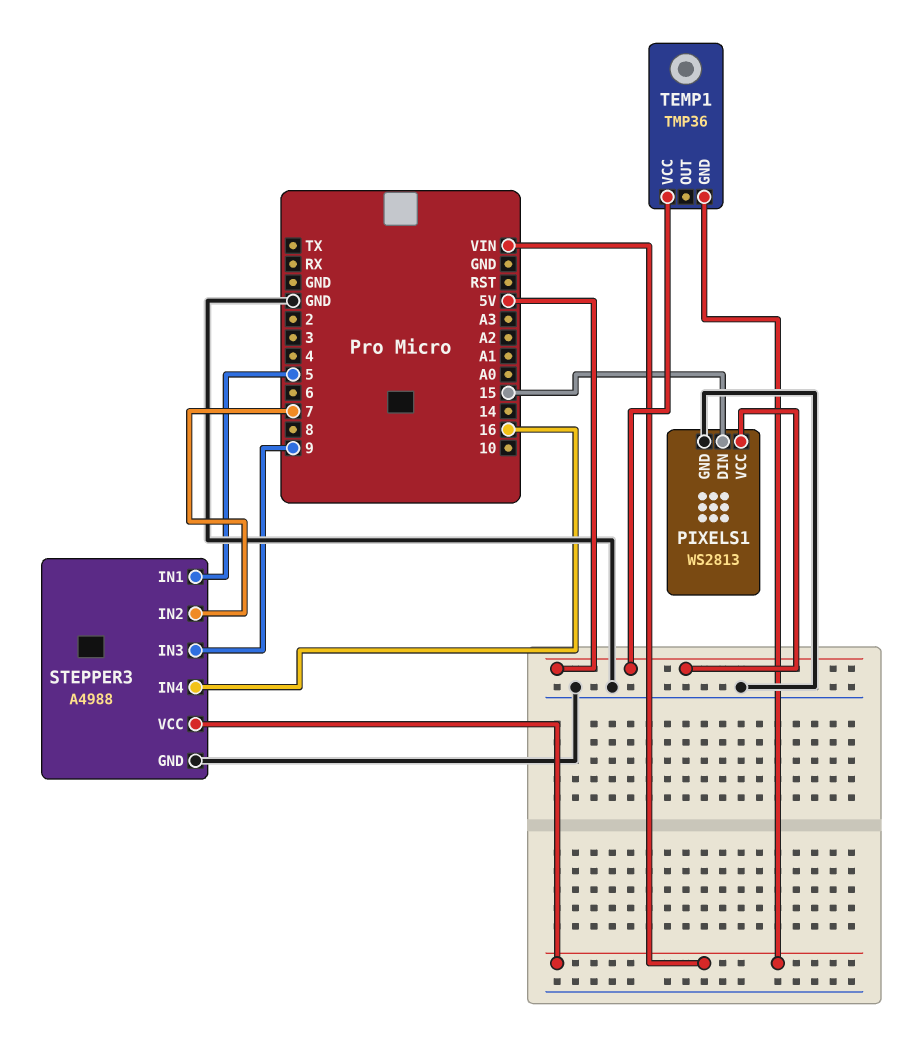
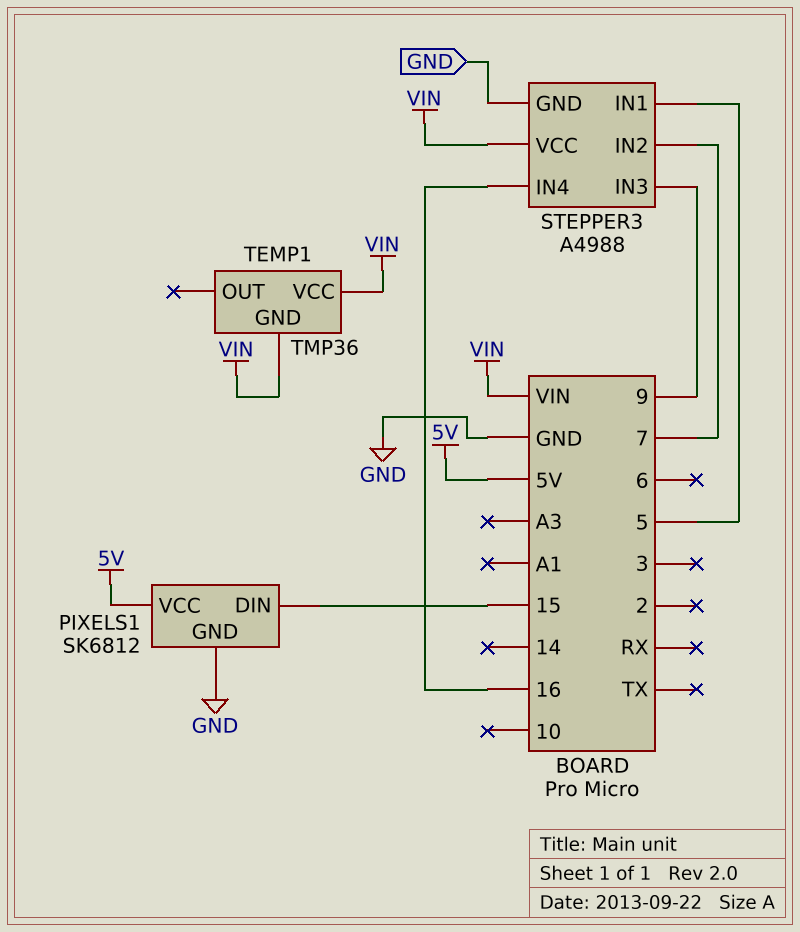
PIXELS1: WS2813 -> SK6812
TEMP1 pin VCC: 5V -> VIN

